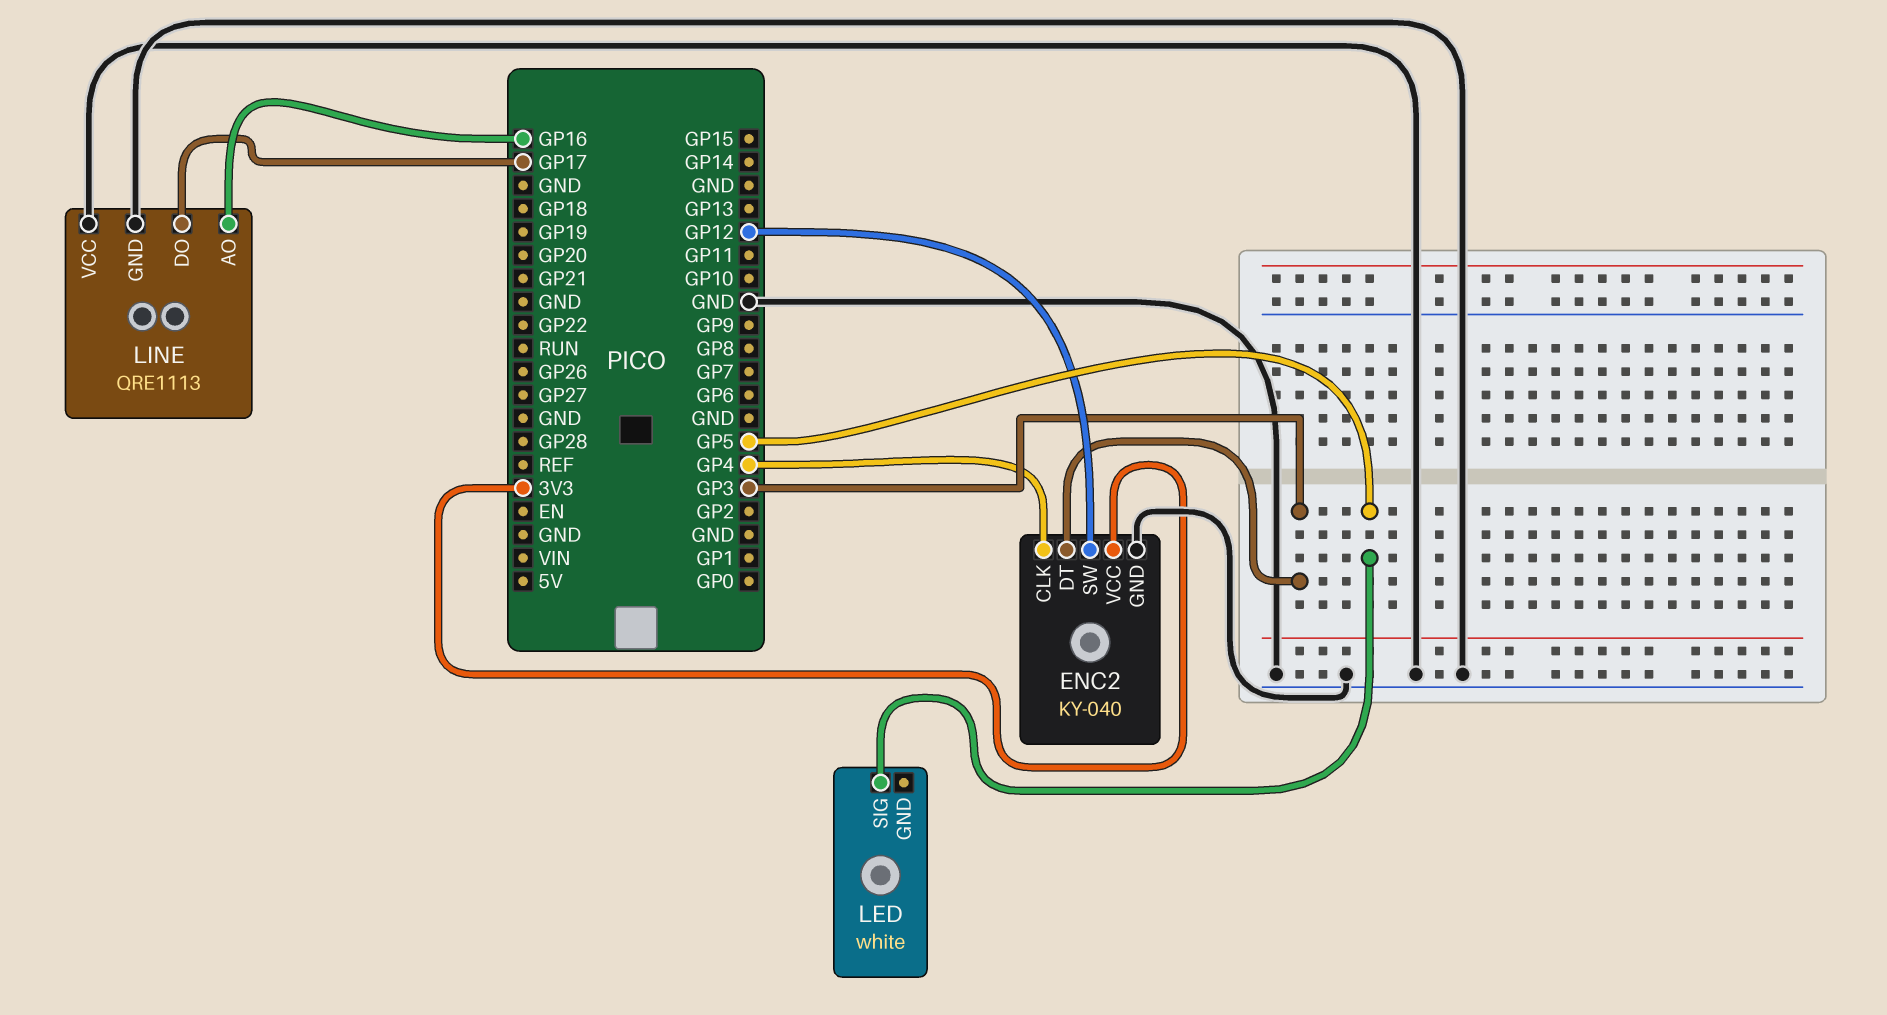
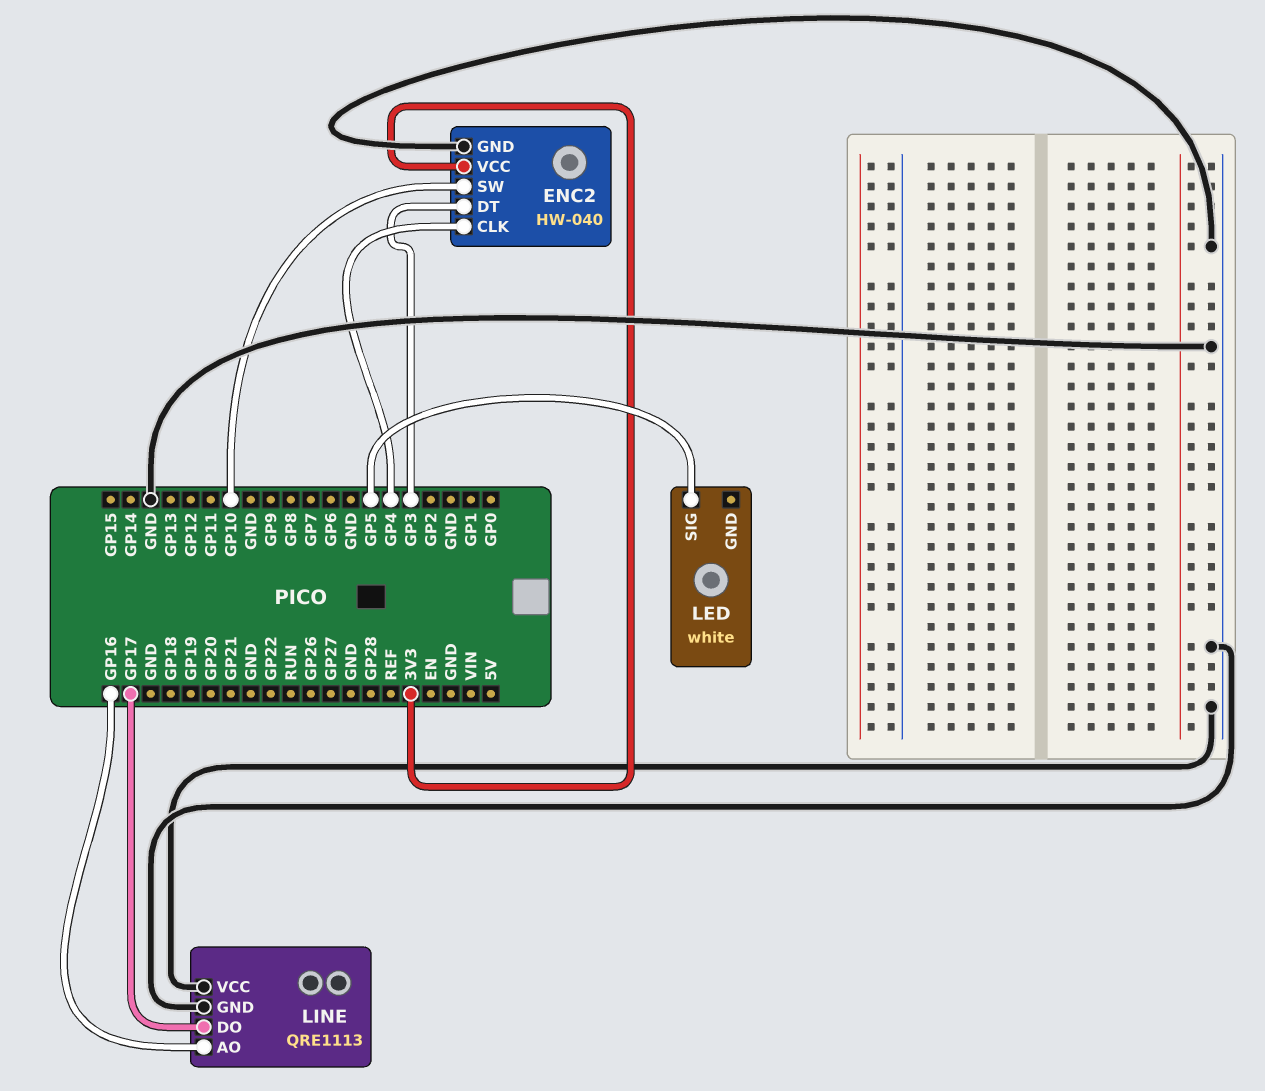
ENC2: KY-040 -> HW-040
ENC2 pin SW: GP12 -> GP10

